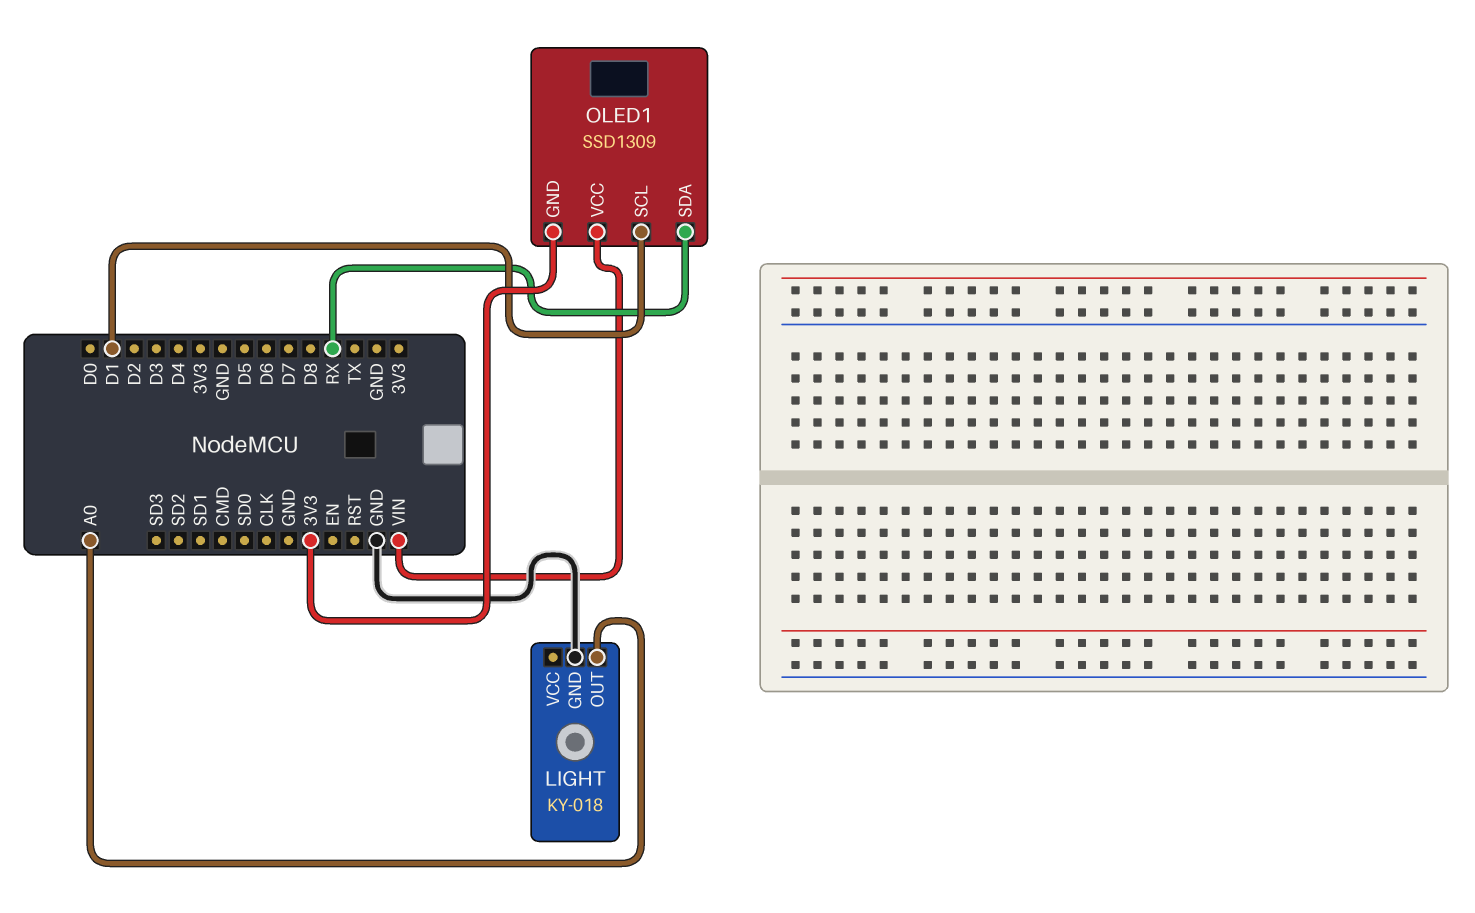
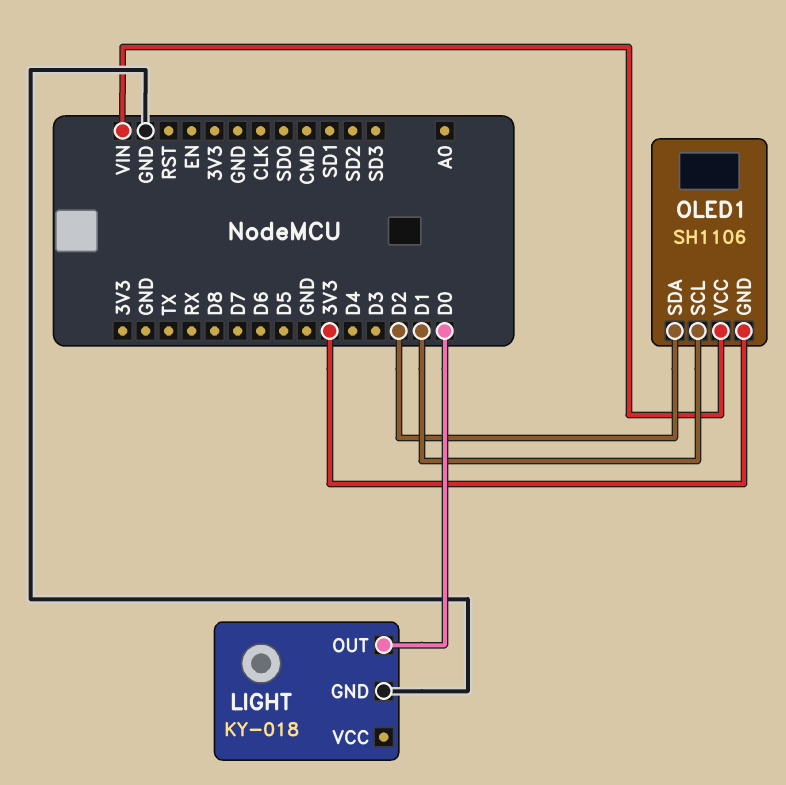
LIGHT pin OUT: A0 -> D0
OLED1: SSD1309 -> SH1106
OLED1 pin SDA: RX -> D2

